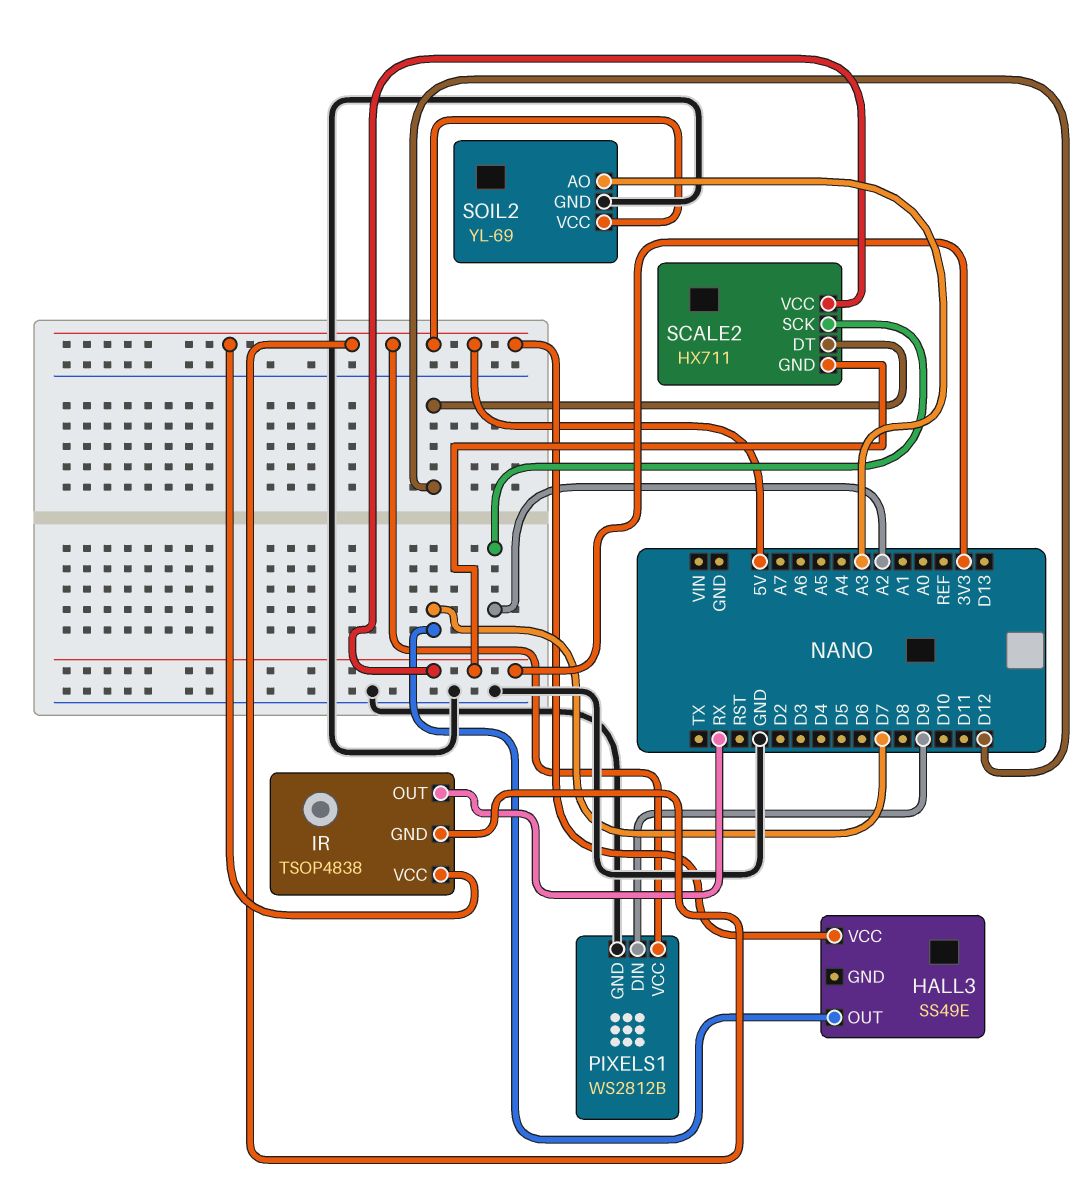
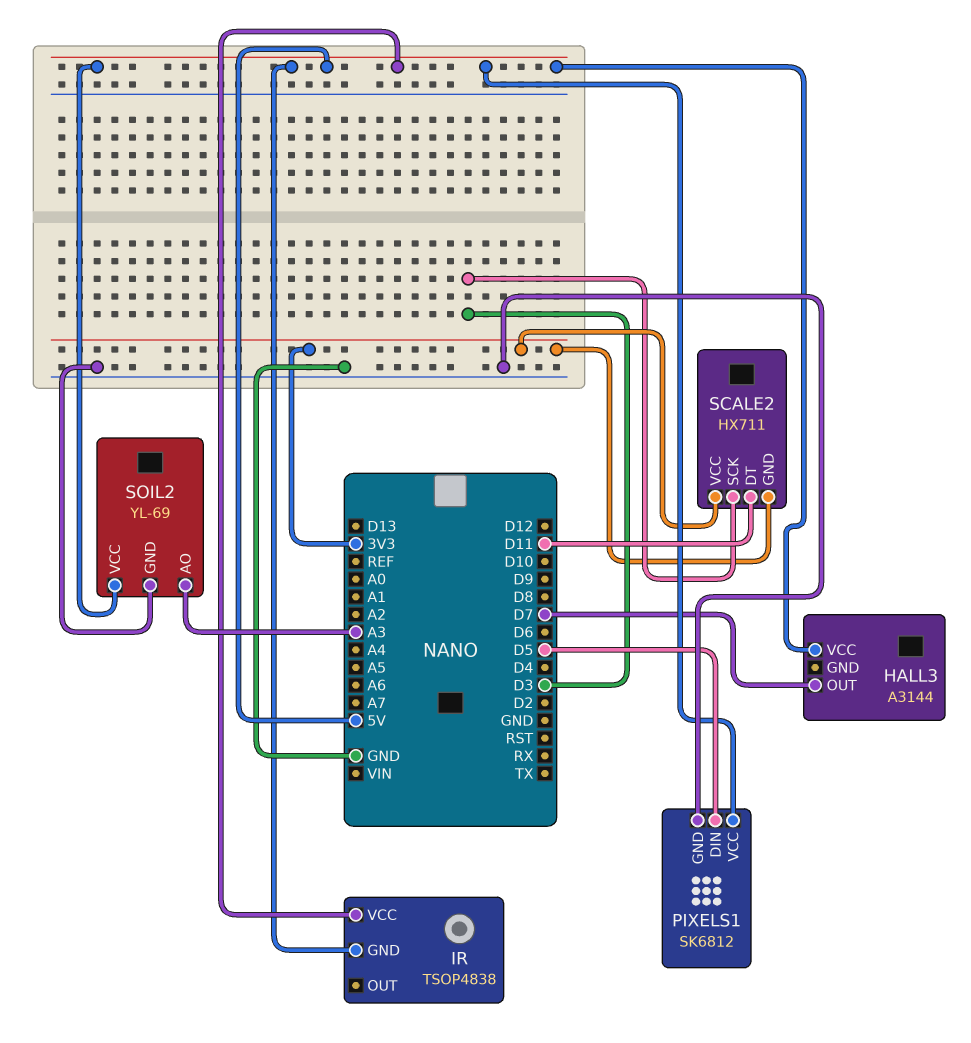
HALL3: SS49E -> A3144
IR pin OUT: RX -> none
PIXELS1: WS2812B -> SK6812
PIXELS1 pin DIN: D9 -> D5
SCALE2 pin DT: D12 -> D11
SCALE2 pin SCK: A2 -> D3

